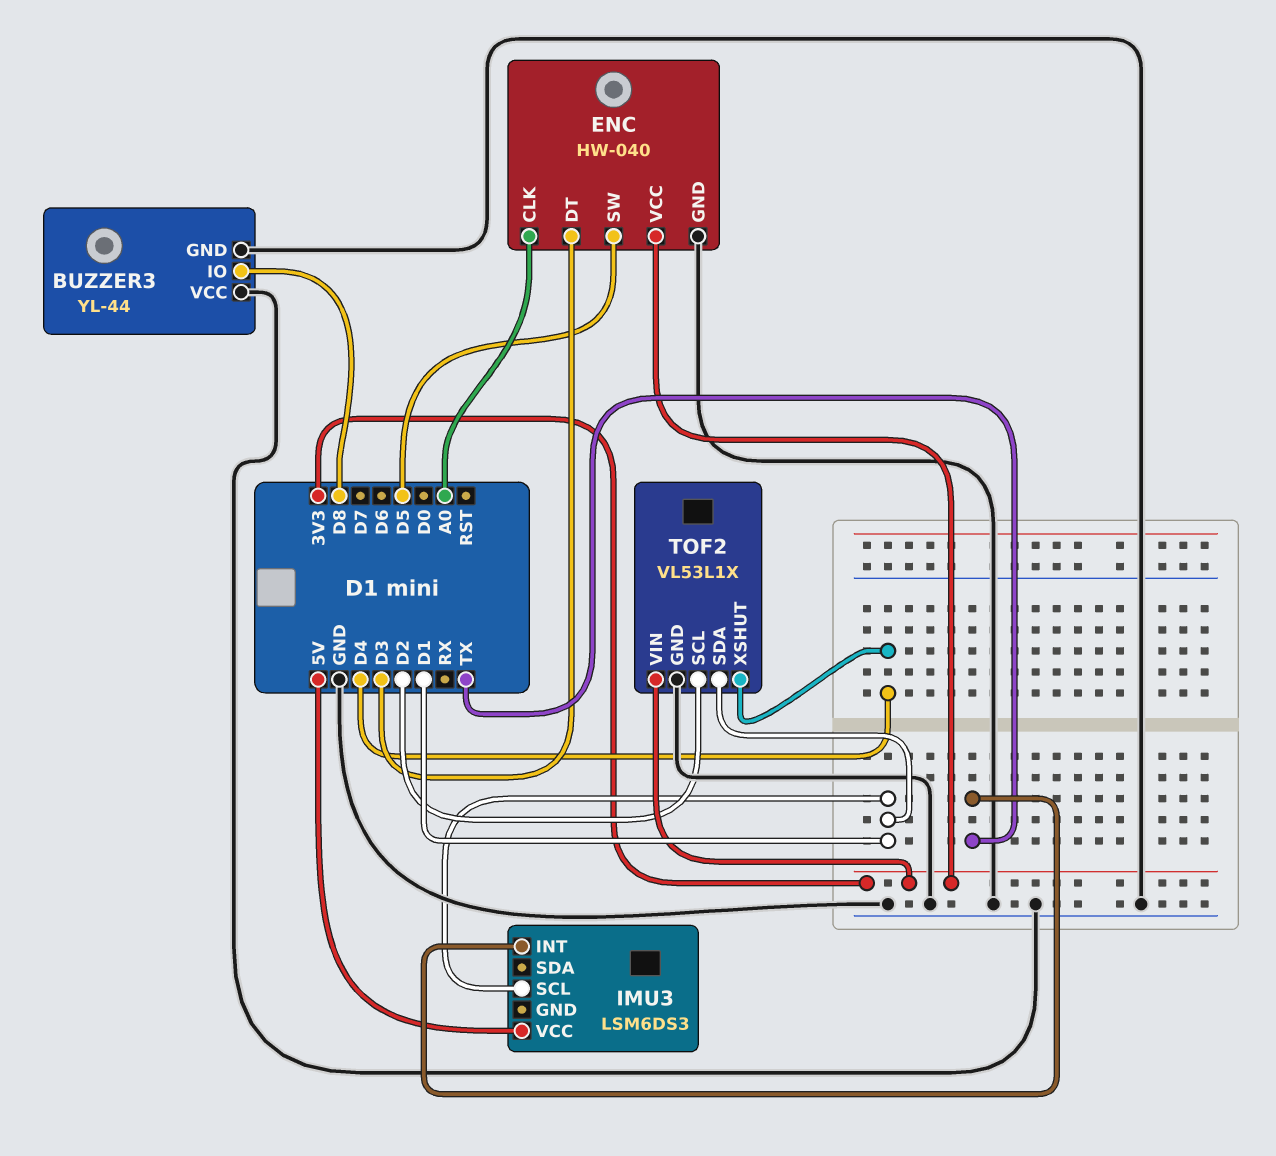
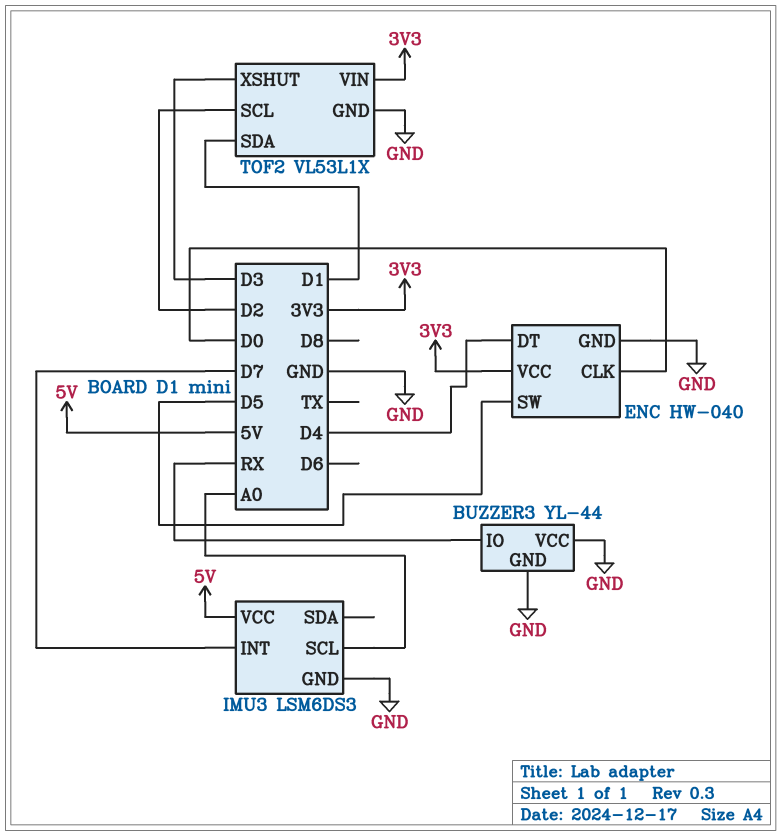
BUZZER3 pin IO: D8 -> RX
ENC pin CLK: A0 -> D0
ENC pin DT: D3 -> D4
IMU3 pin GND: none -> GND
IMU3 pin INT: TX -> D7
IMU3 pin SCL: D1 -> A0
TOF2 pin XSHUT: D4 -> D3

